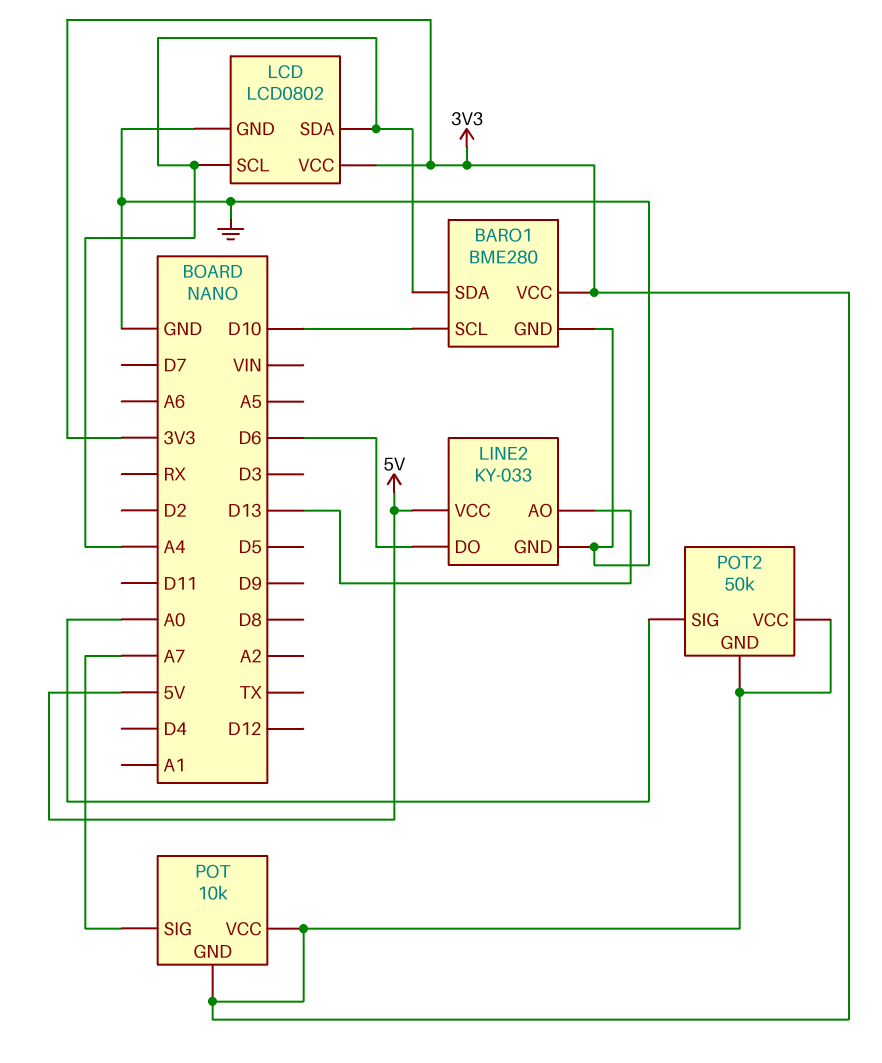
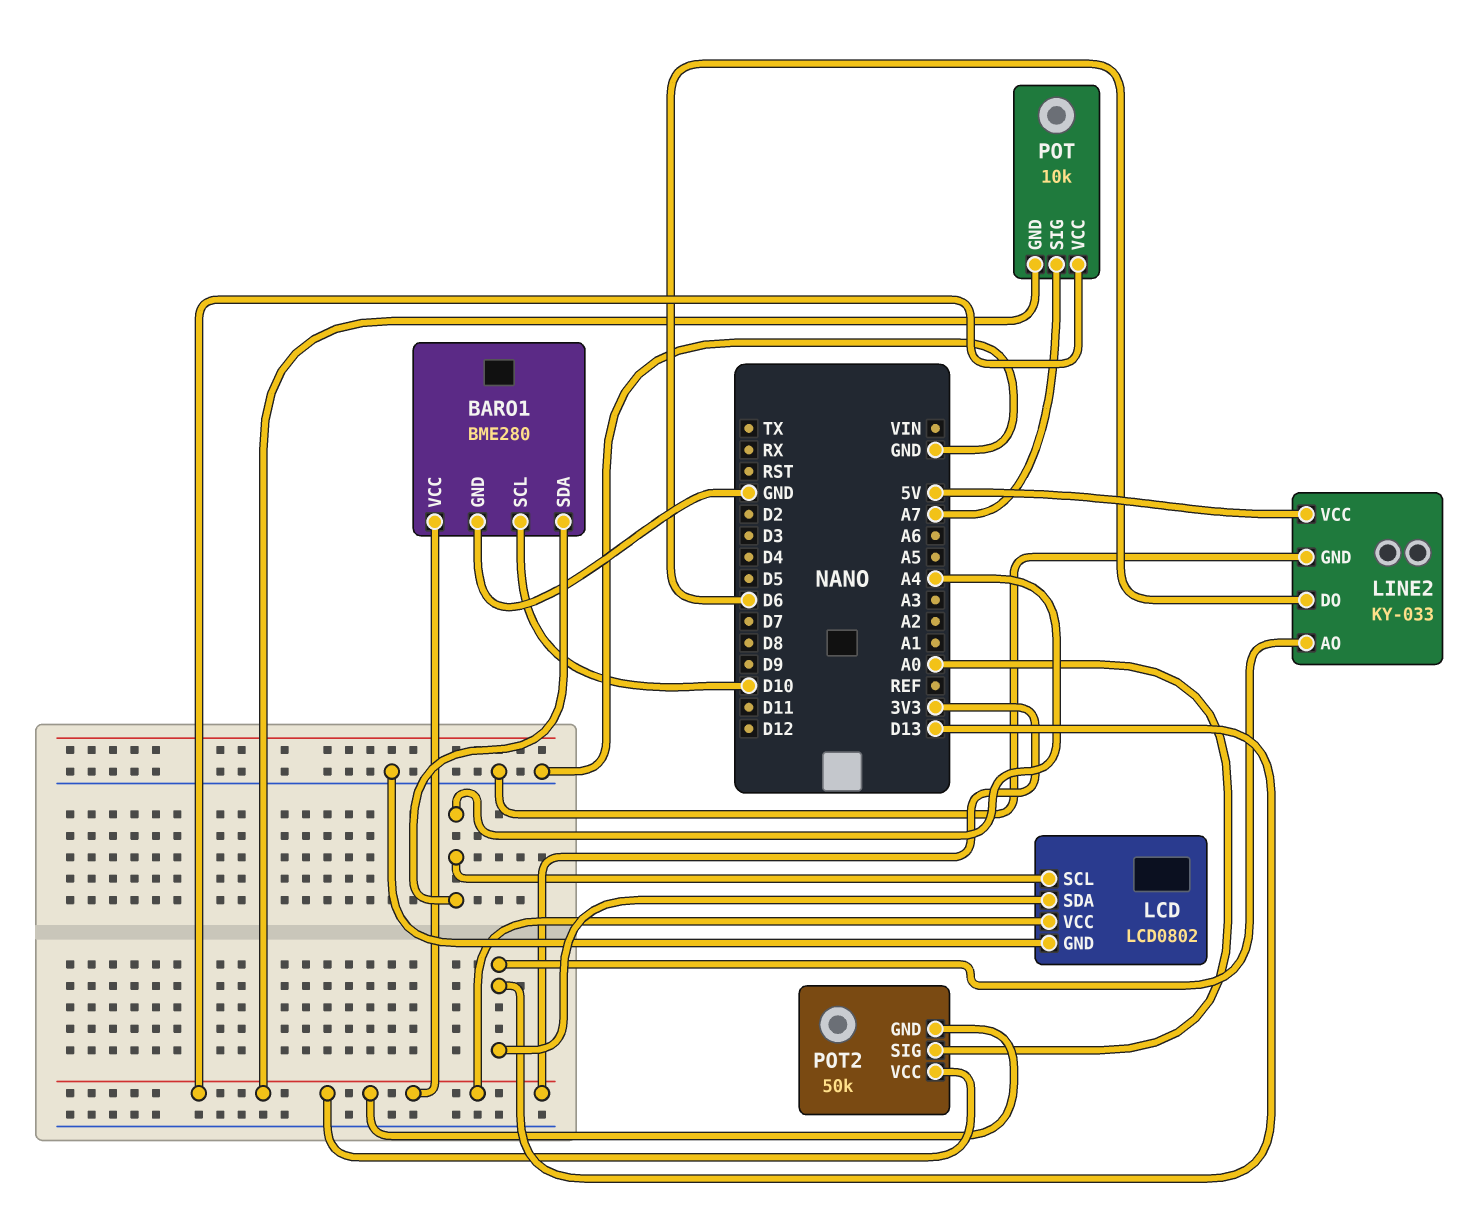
LCD pin SDA: A4 -> D13

